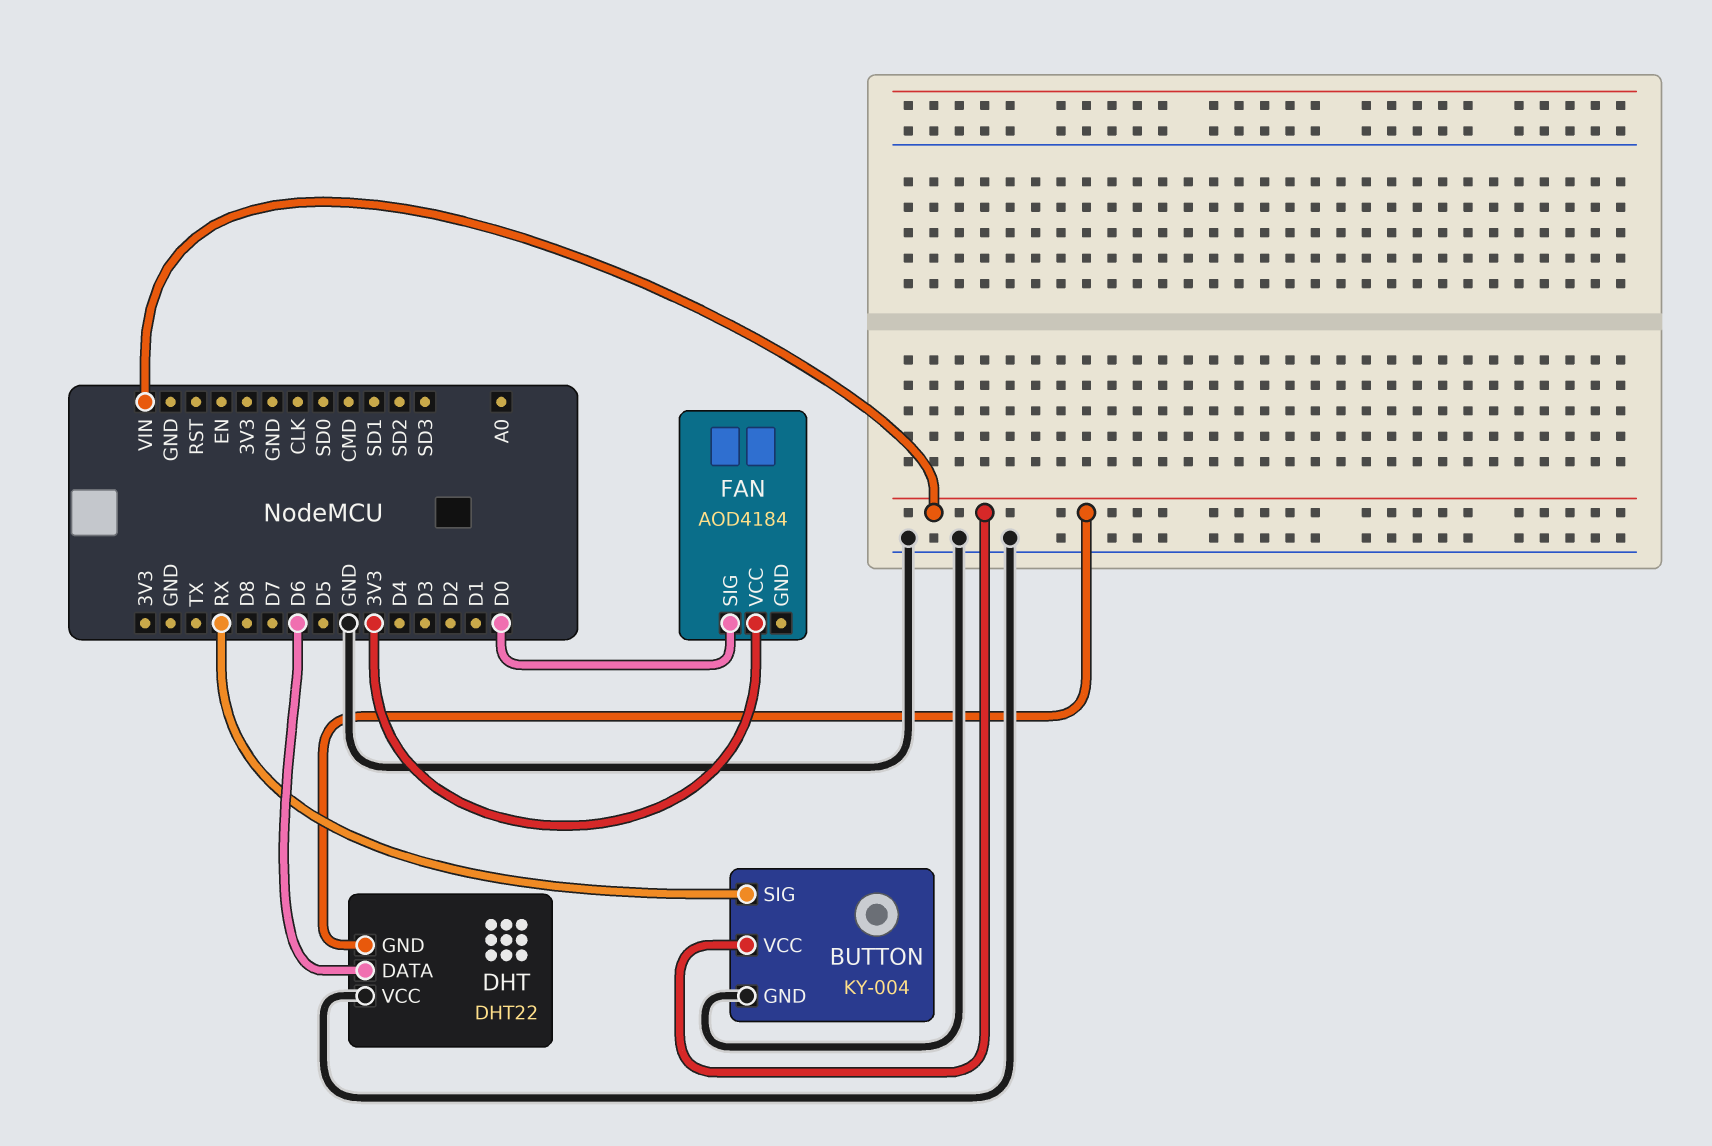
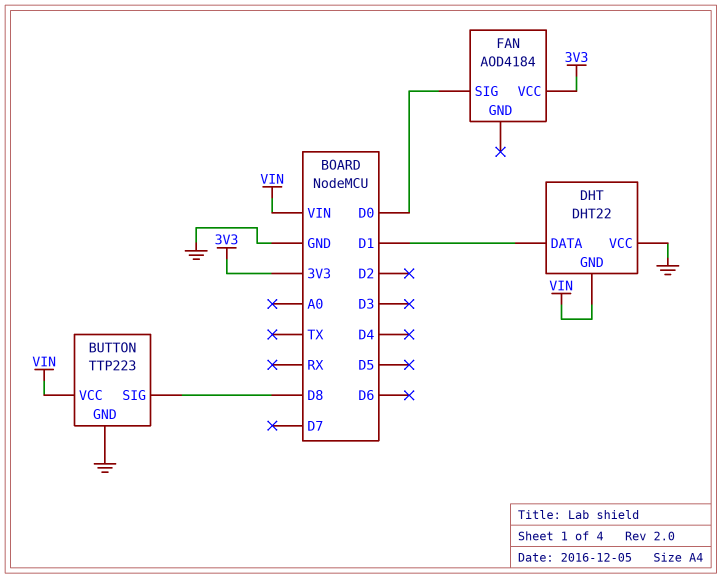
BUTTON: KY-004 -> TTP223
BUTTON pin SIG: RX -> D8
DHT pin DATA: D6 -> D1

